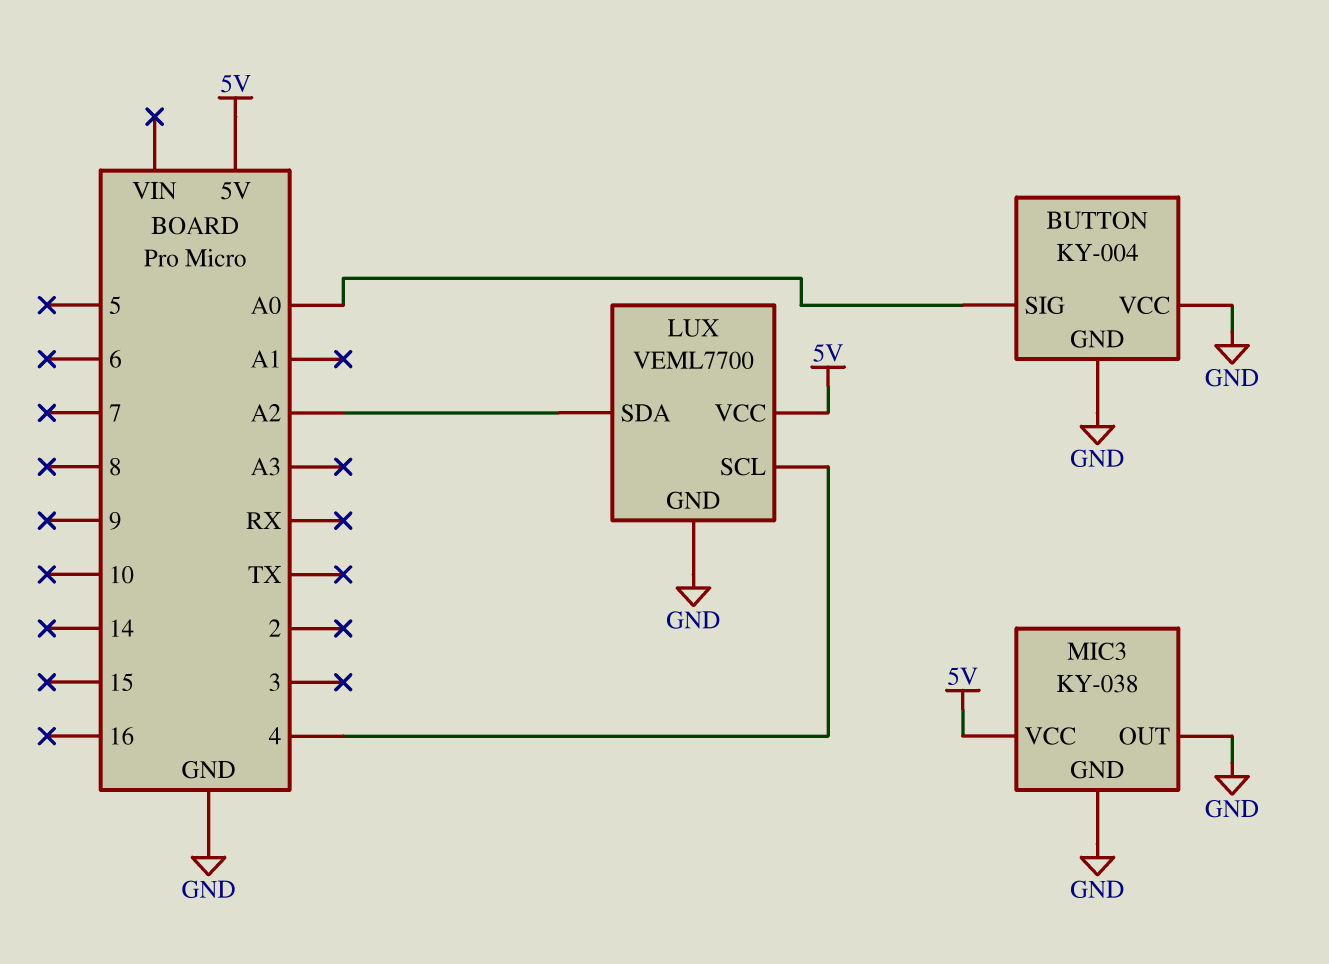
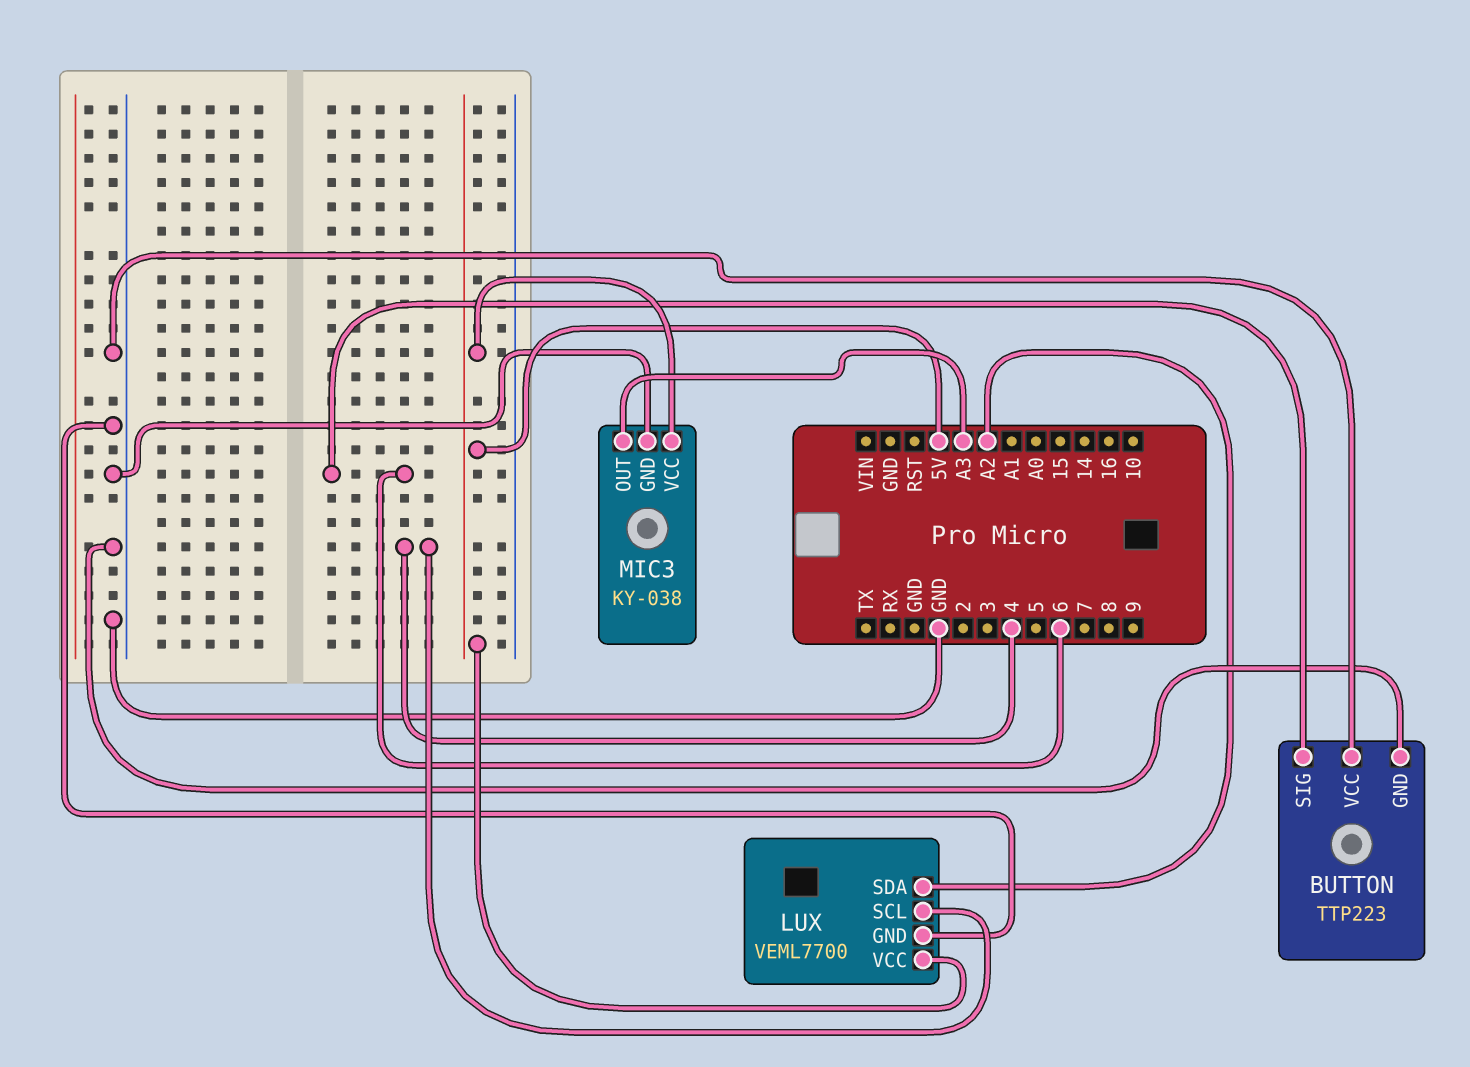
BUTTON: KY-004 -> TTP223
BUTTON pin SIG: A0 -> 6
MIC3 pin OUT: GND -> A3

